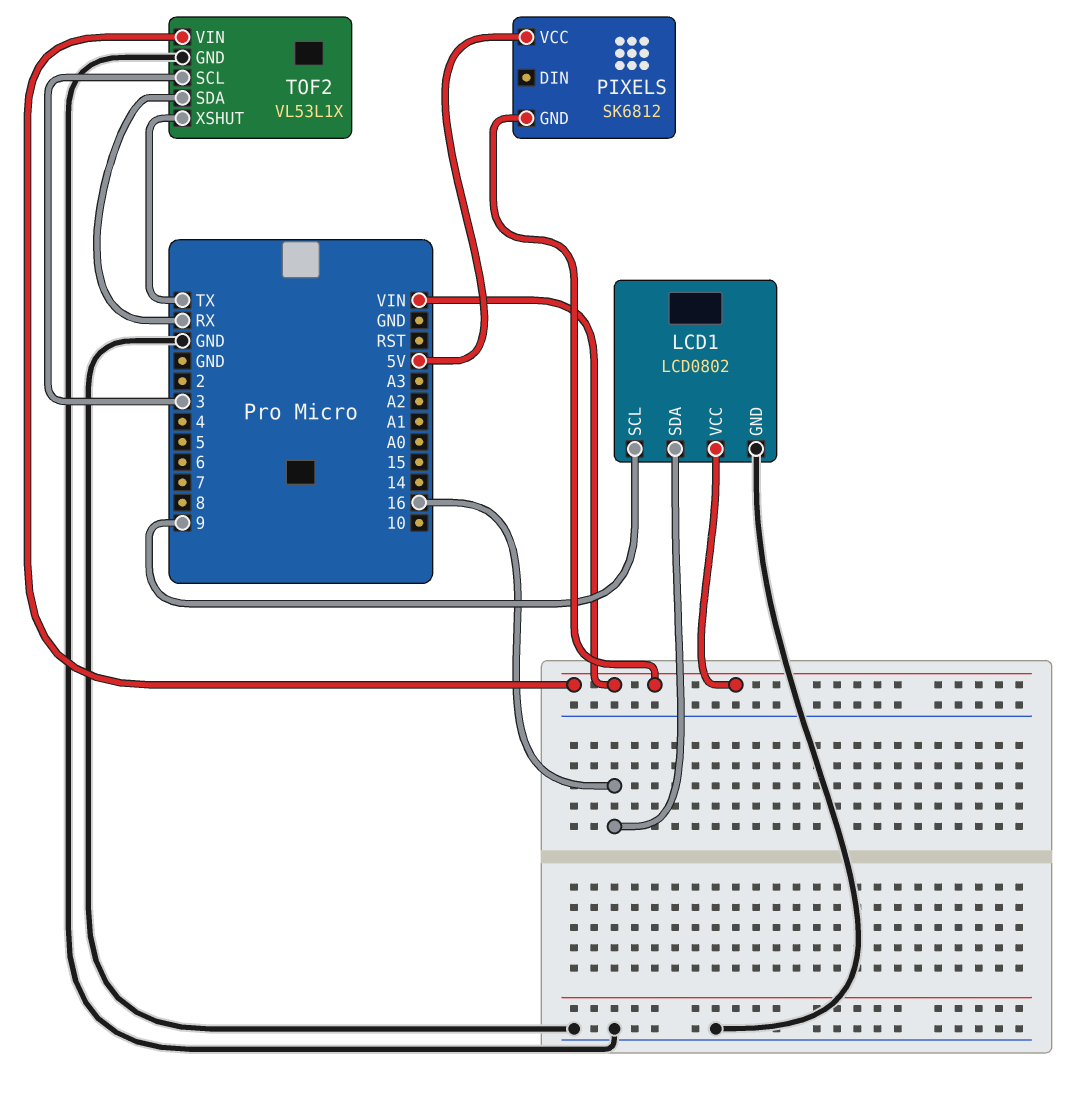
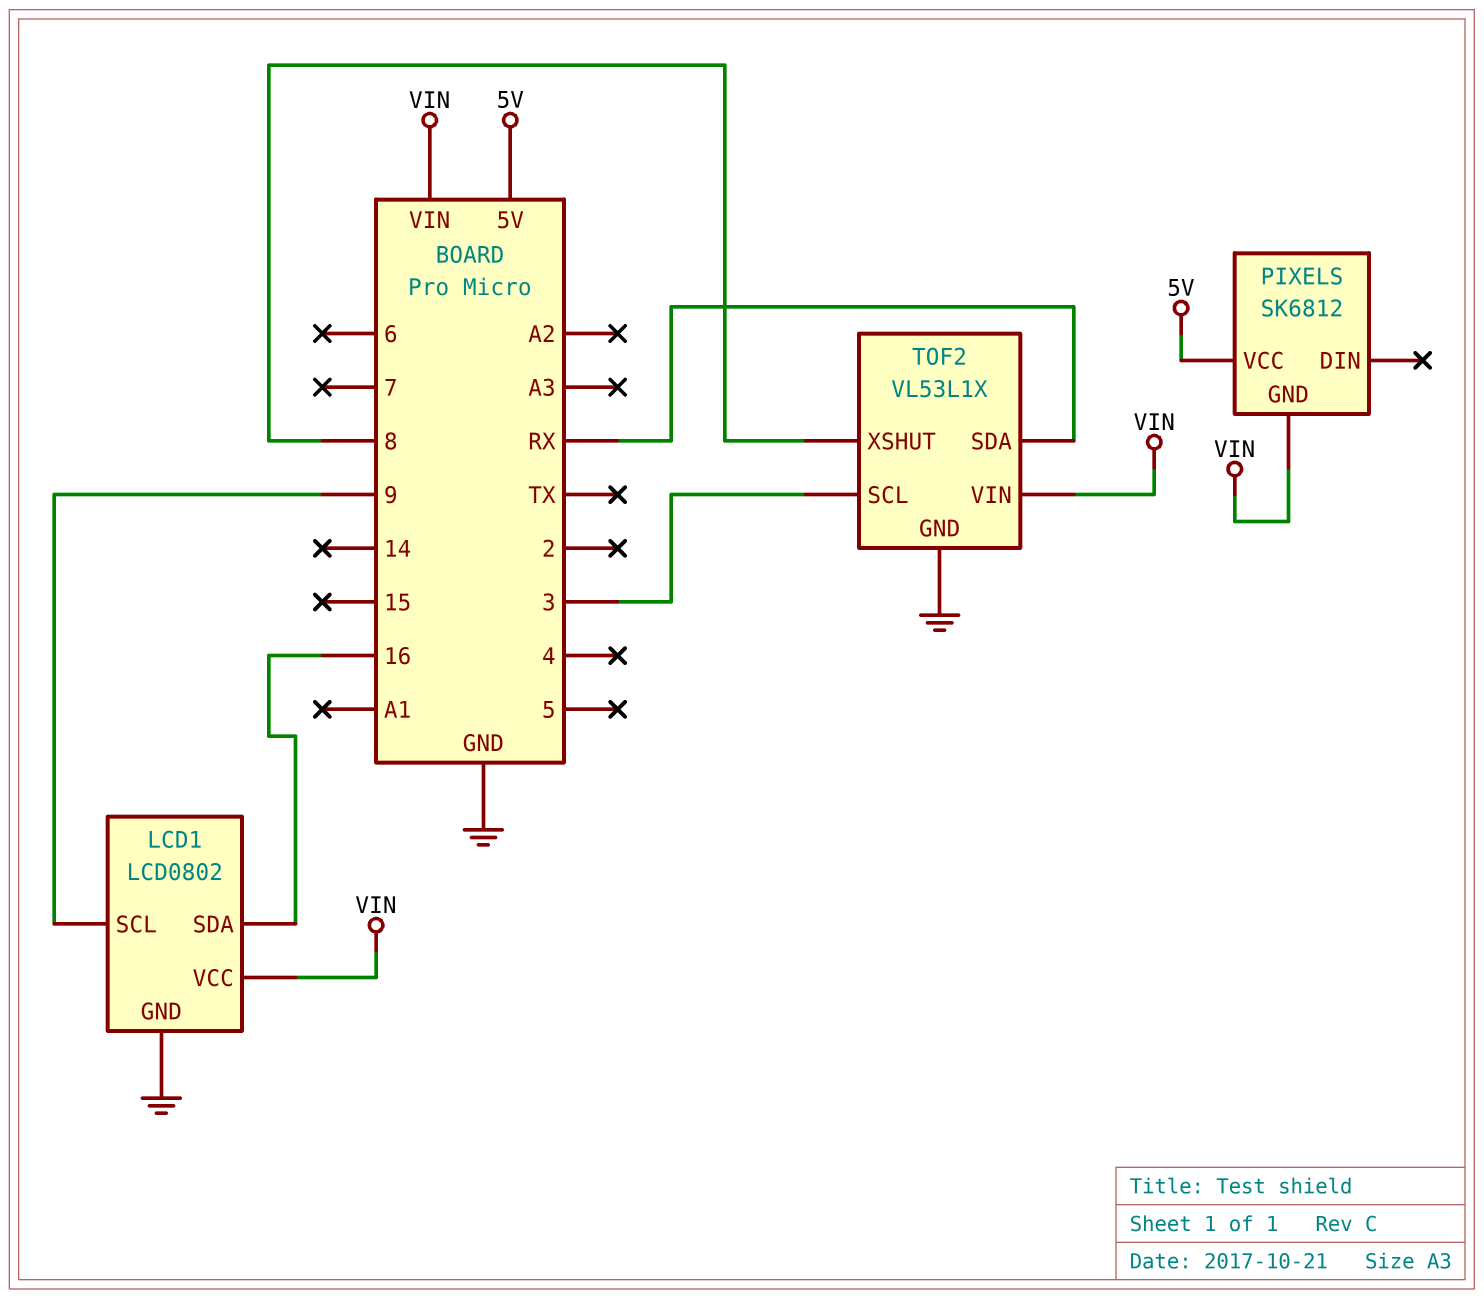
TOF2 pin XSHUT: TX -> 8

